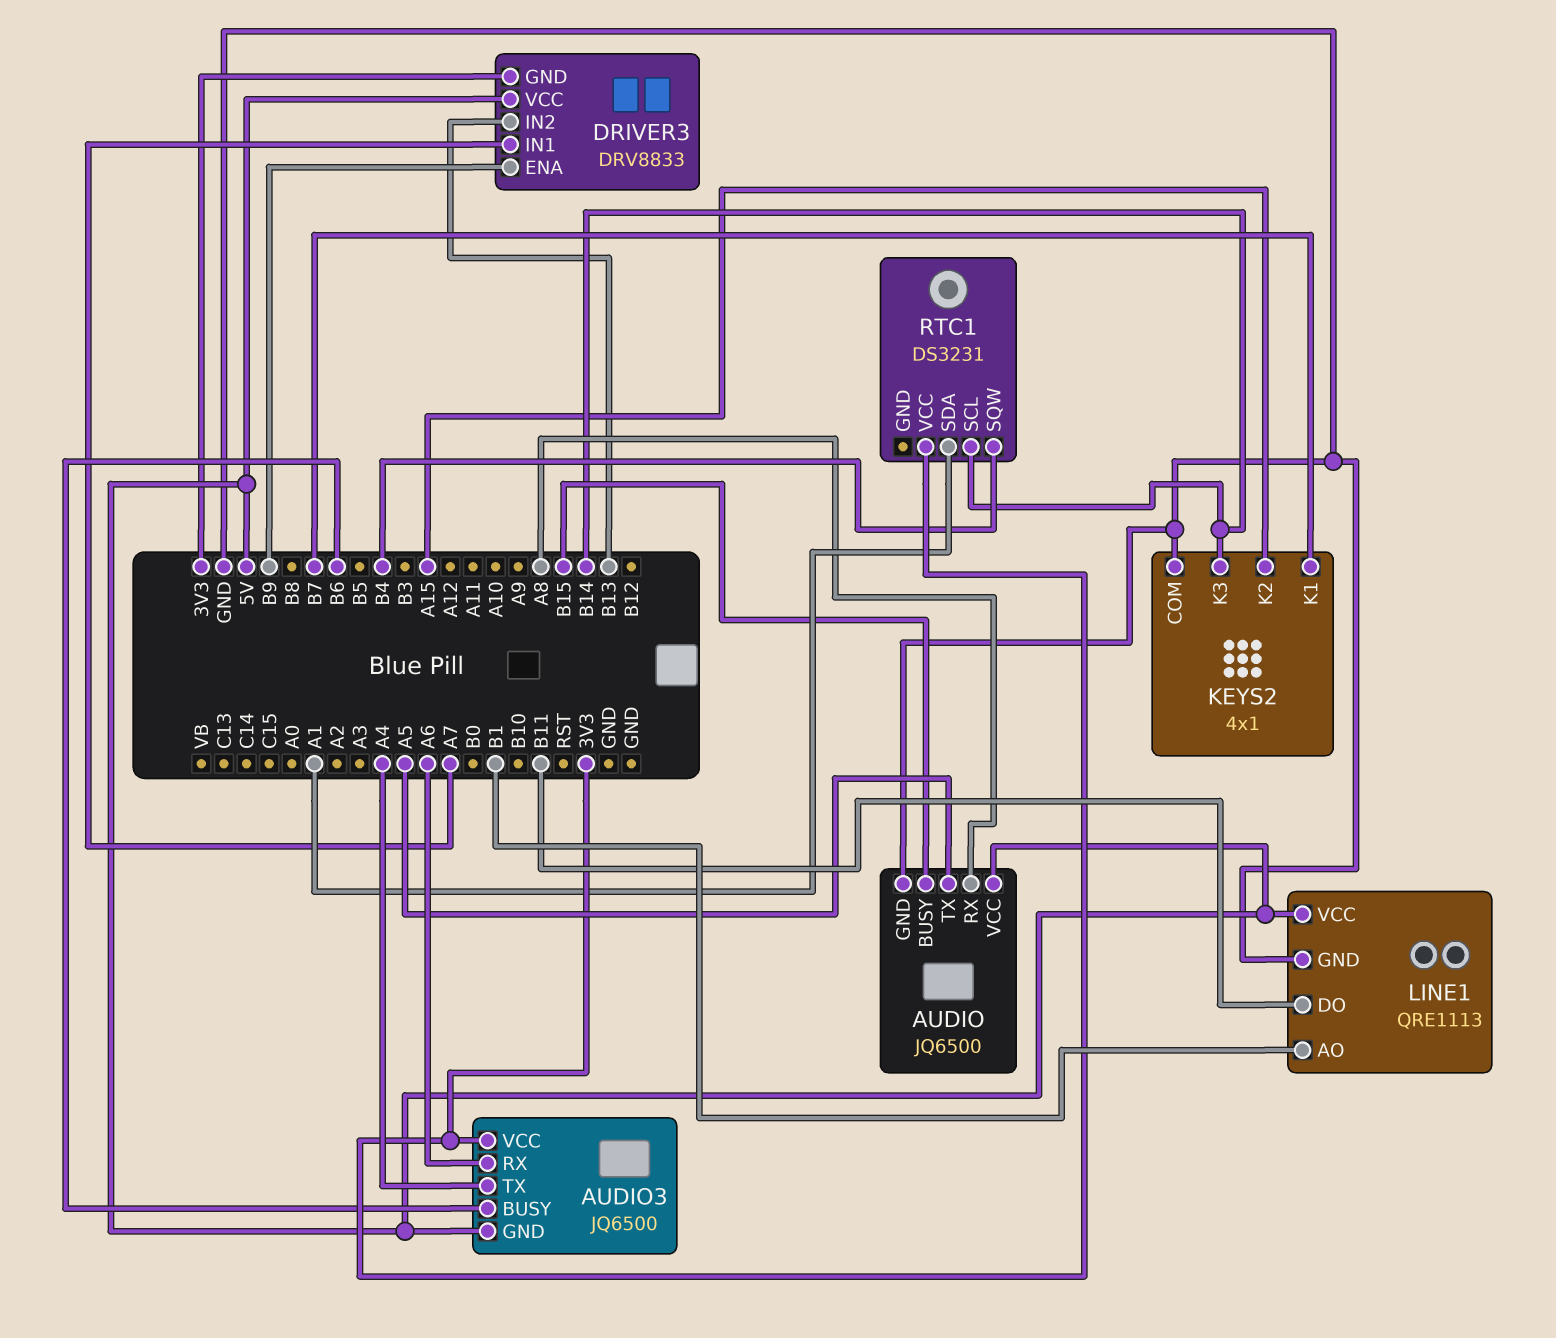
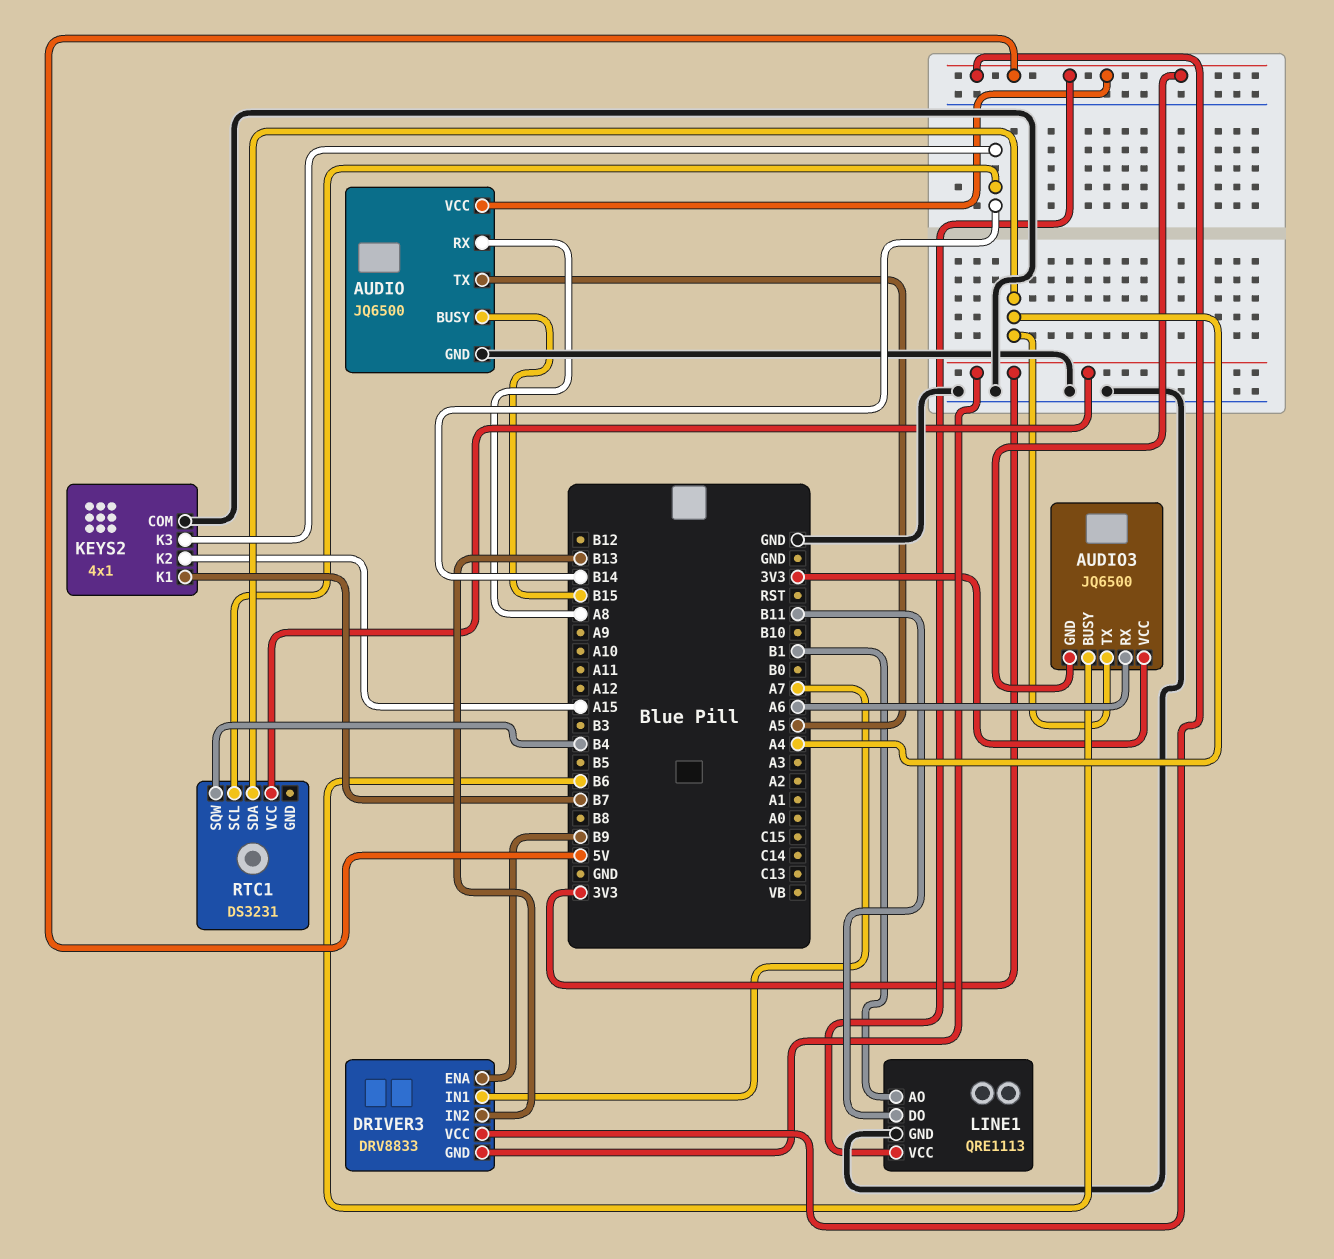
RTC1 pin SDA: A1 -> A4

